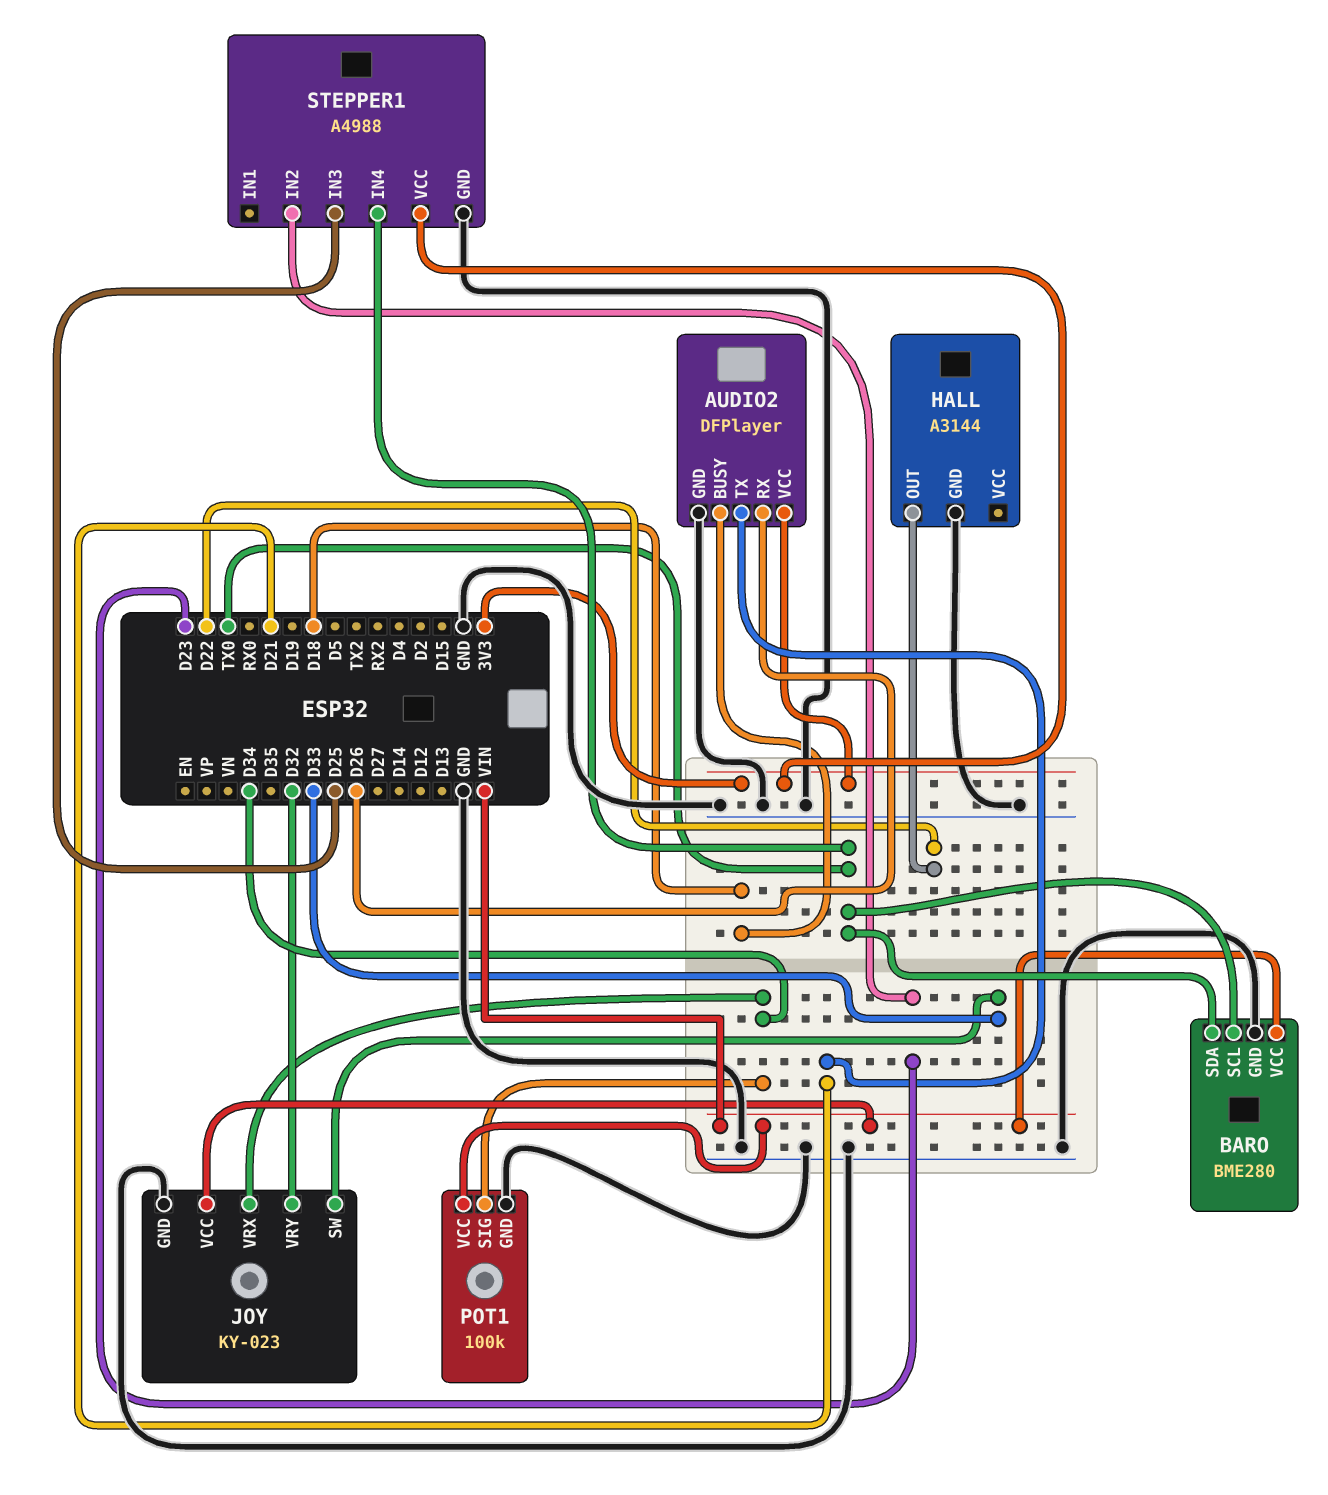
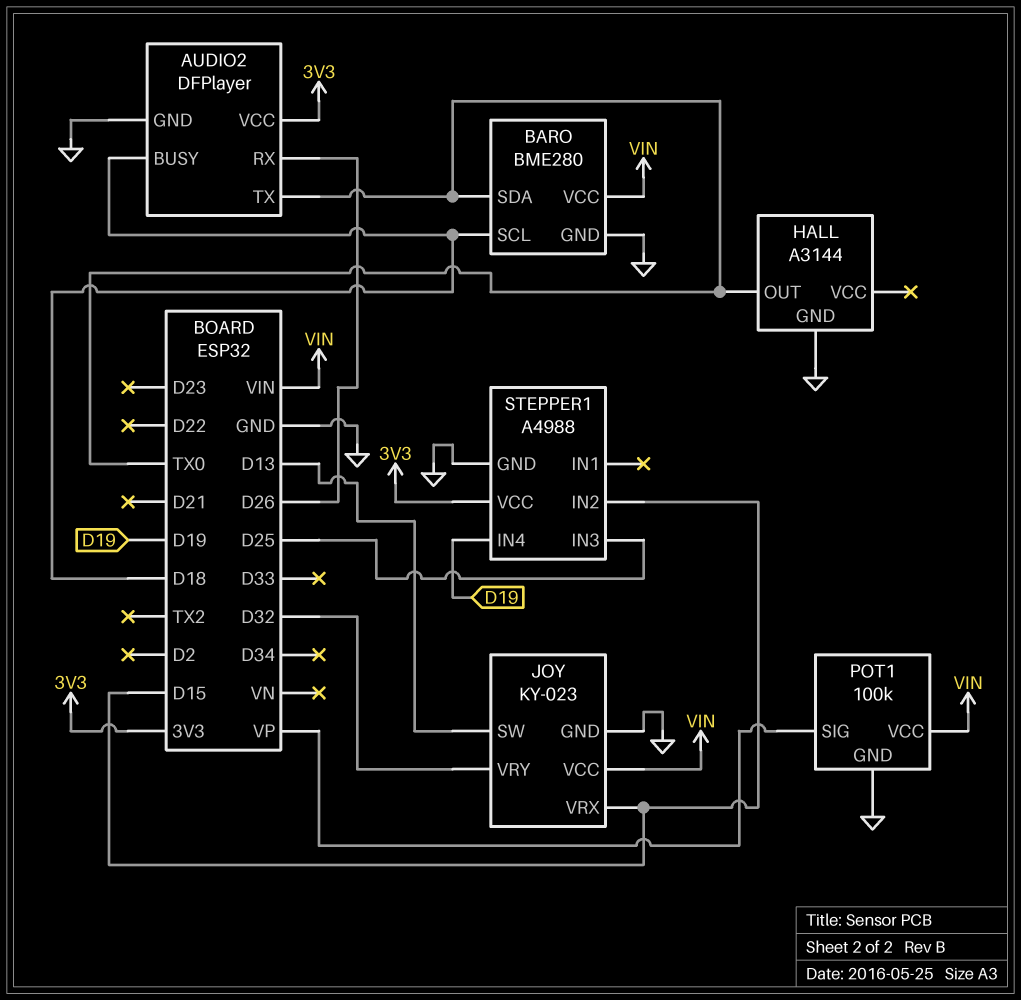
AUDIO2 pin TX: D21 -> TX0
BARO pin SCL: TX0 -> D18
HALL pin OUT: D22 -> TX0
JOY pin SW: D33 -> D13
JOY pin VRX: D34 -> D15
POT1 pin SIG: D34 -> VP
STEPPER1 pin IN2: D23 -> D15
STEPPER1 pin IN4: TX0 -> D19

